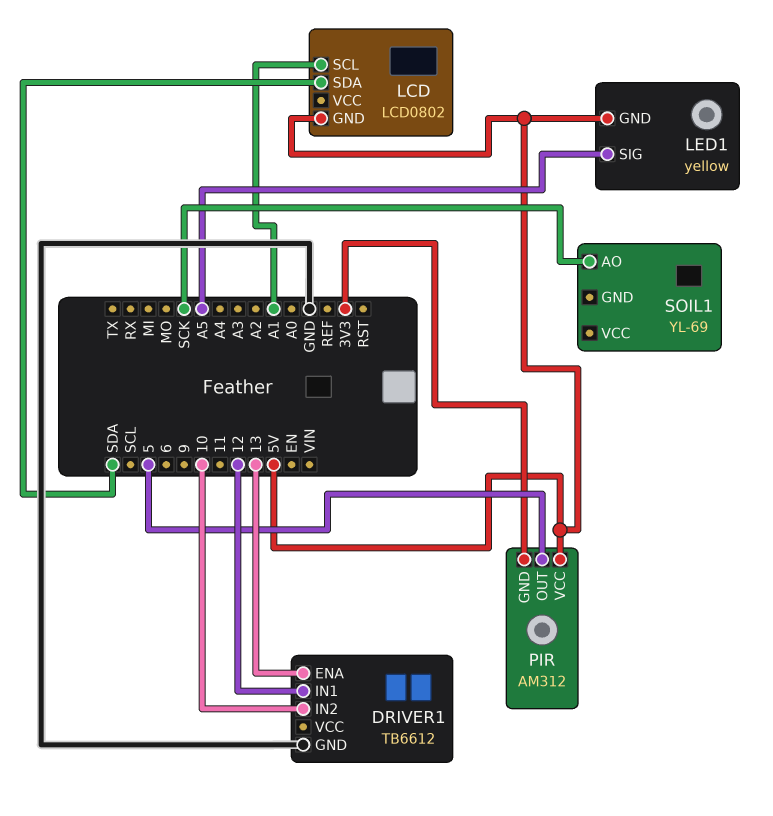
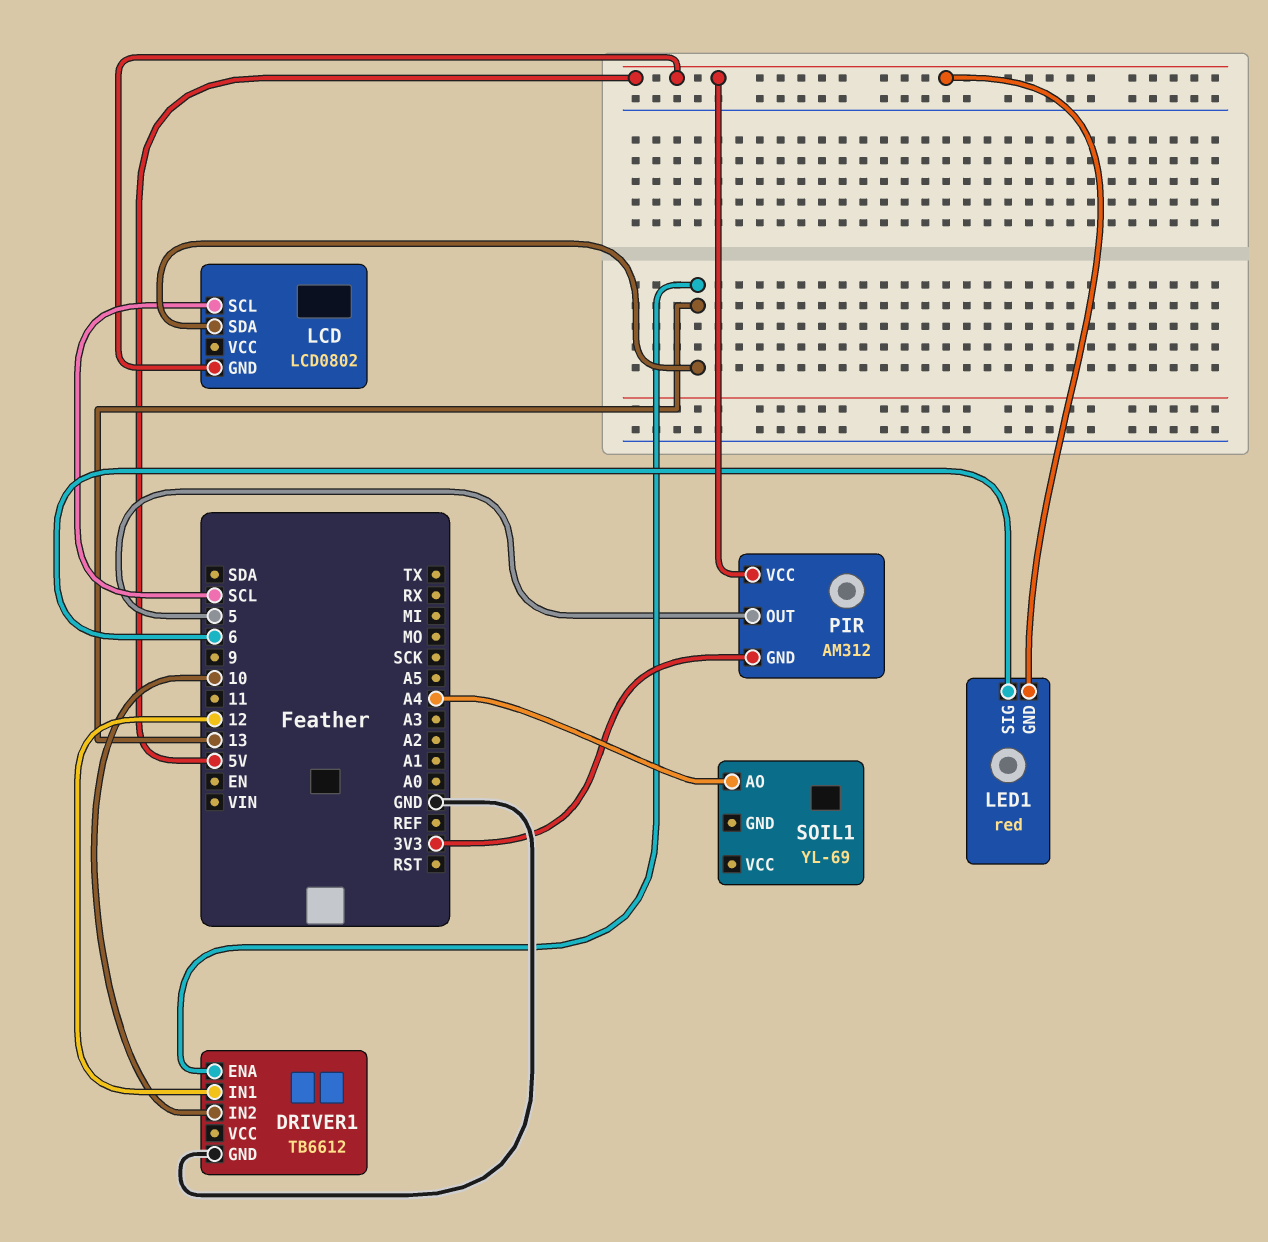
LCD pin SCL: A1 -> SCL
LCD pin SDA: SDA -> 13
LED1: yellow -> red
LED1 pin SIG: A5 -> 6
SOIL1 pin AO: SCK -> A4

